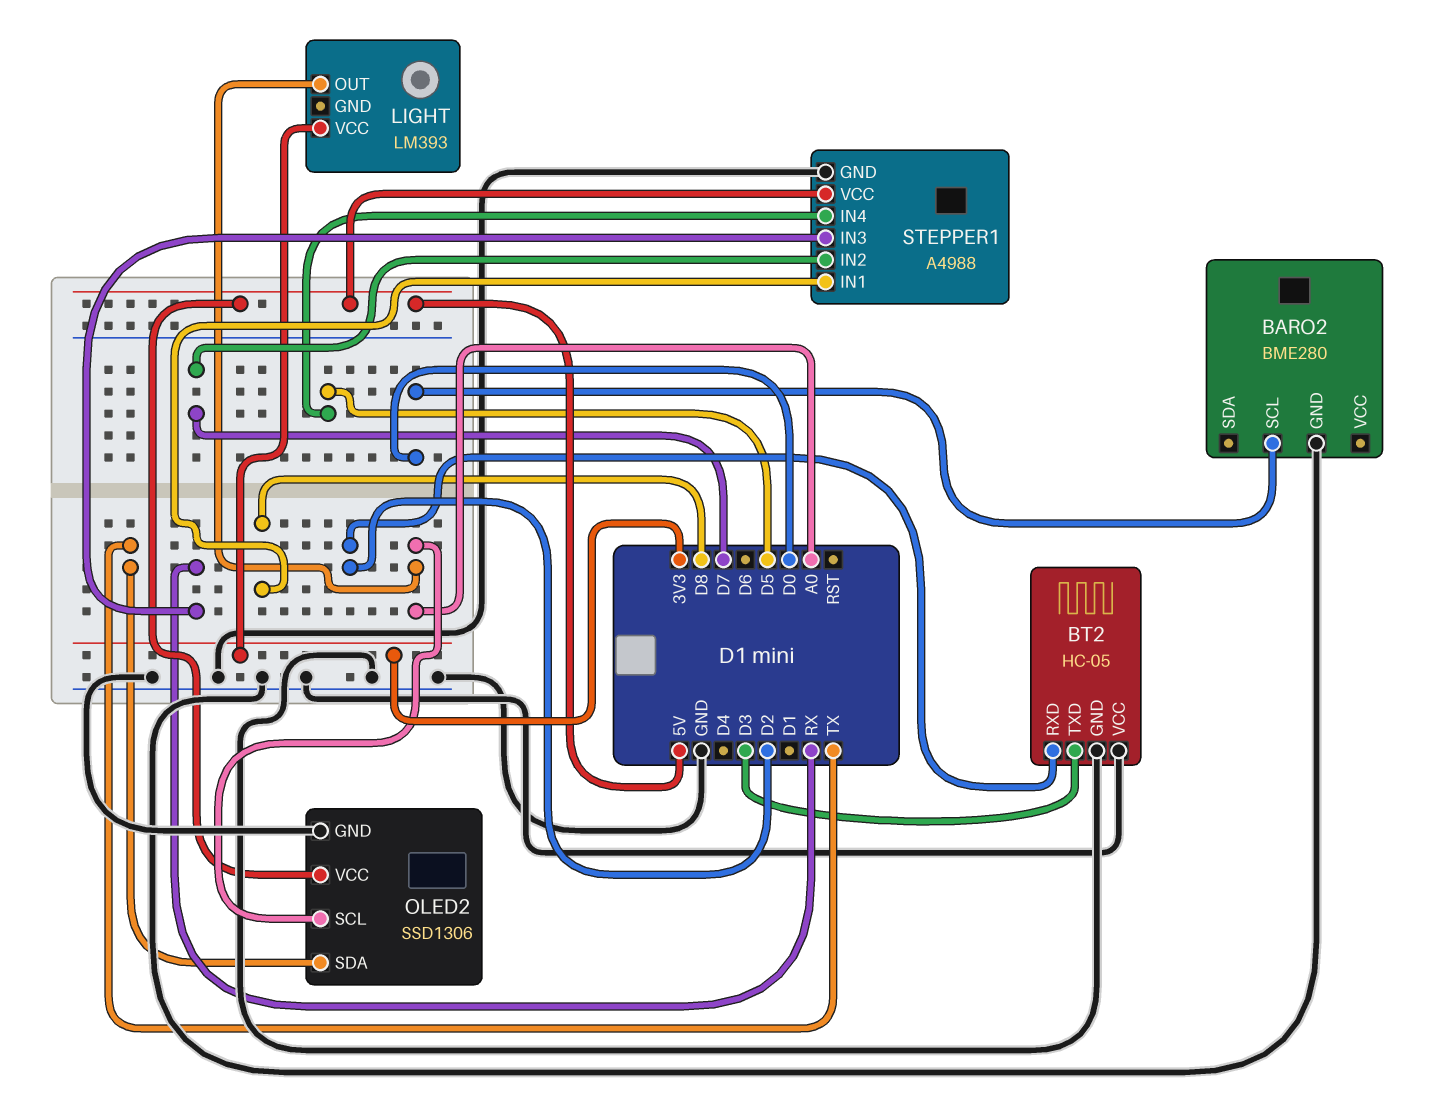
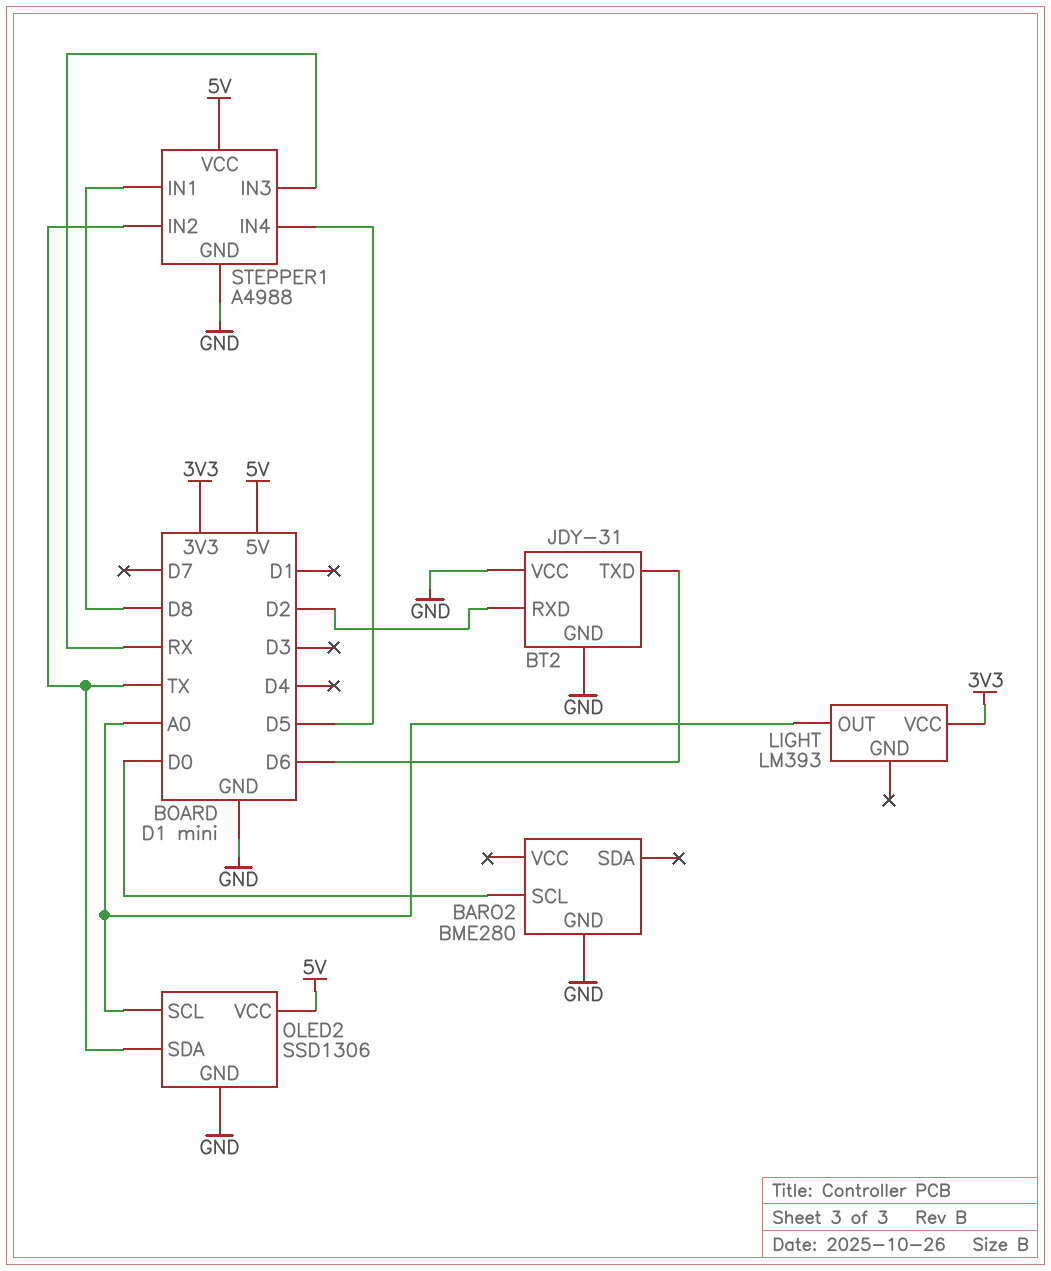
BT2: HC-05 -> JDY-31
BT2 pin TXD: D3 -> D6
STEPPER1 pin IN2: D7 -> TX

